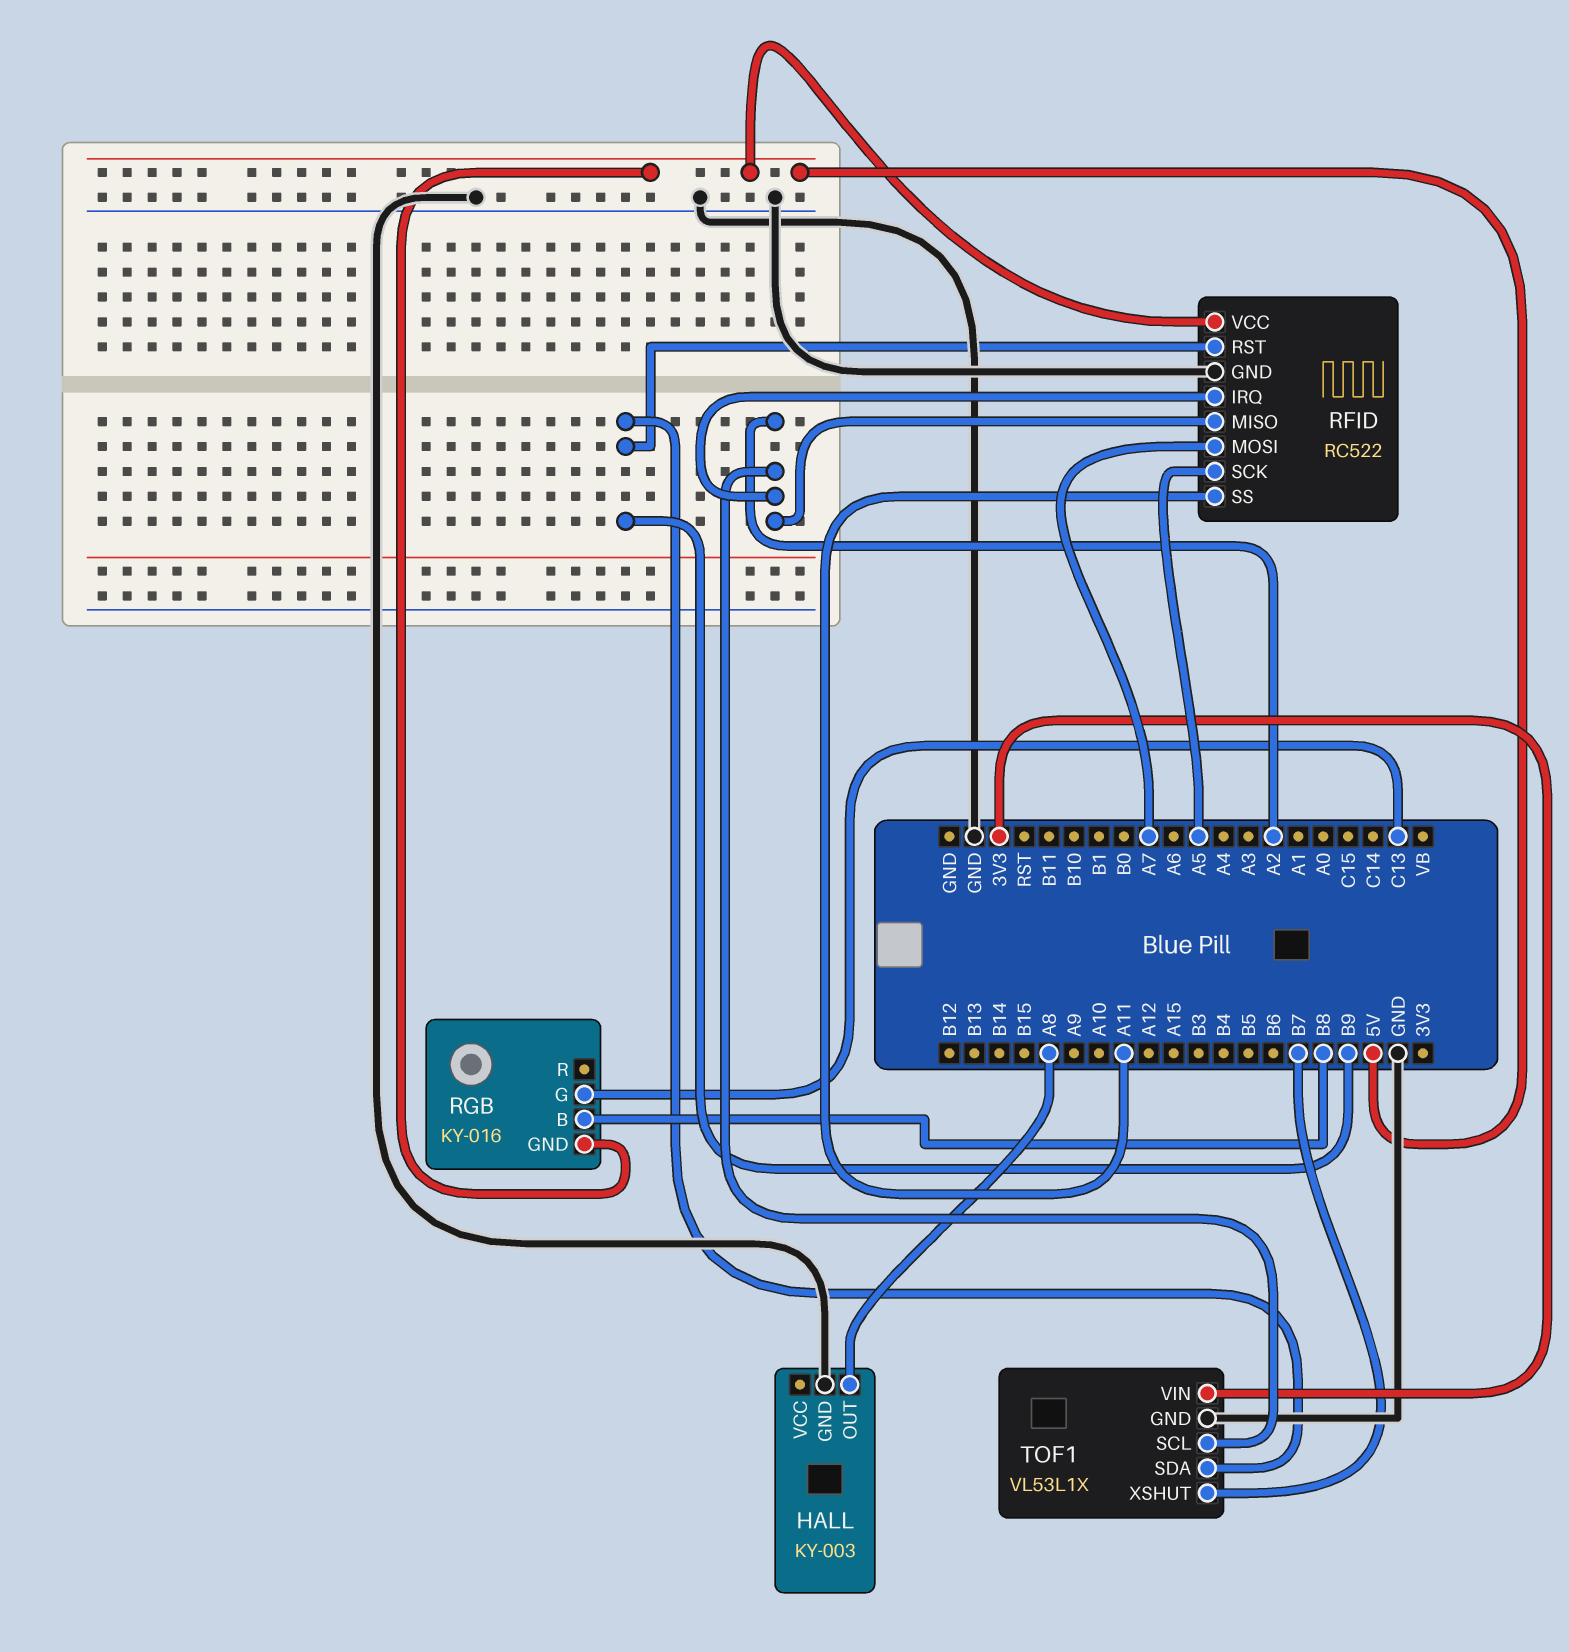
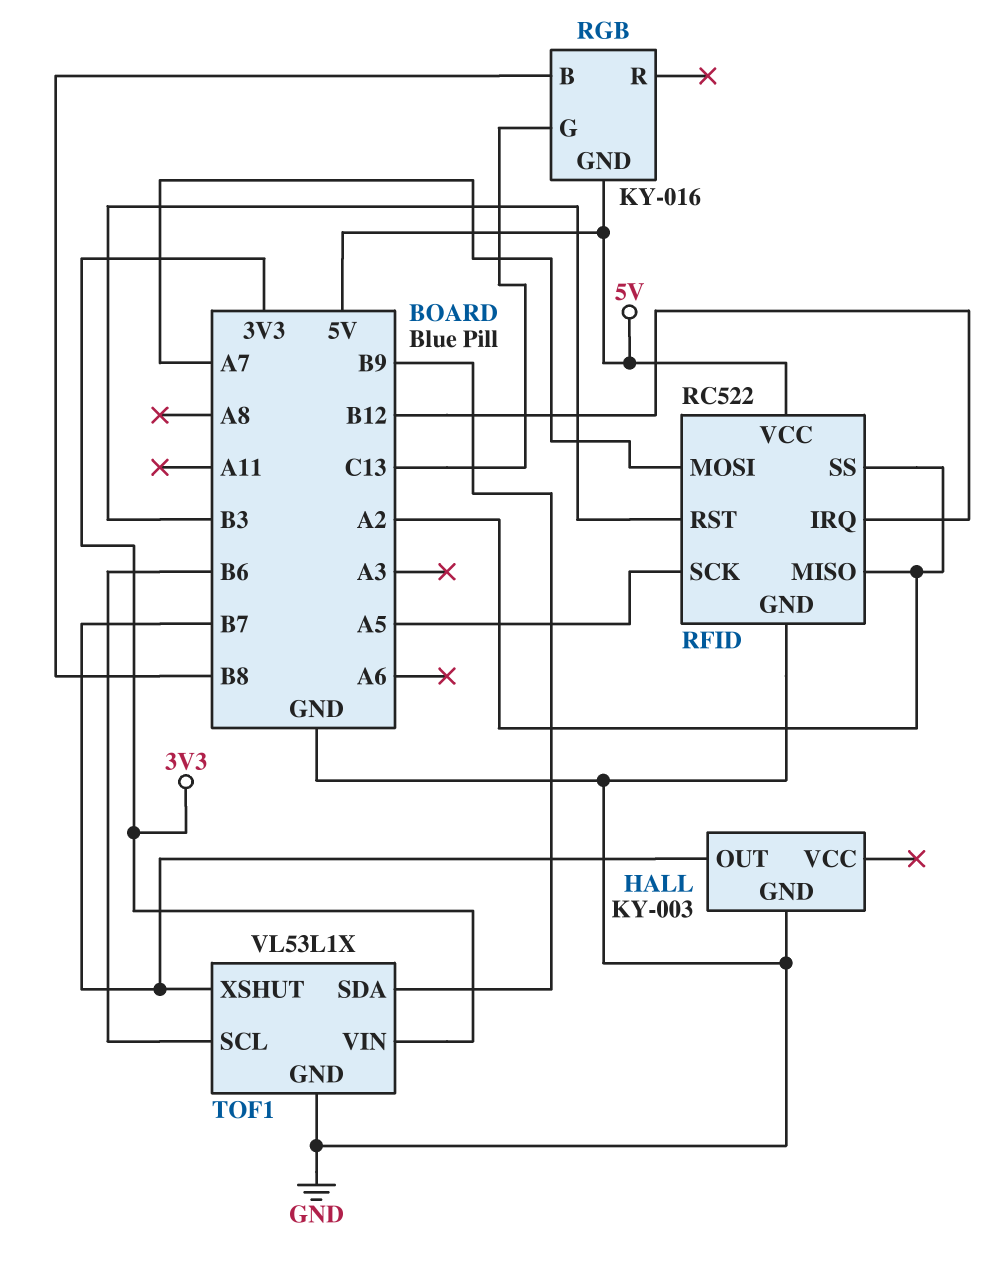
HALL pin OUT: A8 -> B7
RFID pin IRQ: A2 -> B12
RFID pin RST: B9 -> B3
RFID pin SS: A11 -> A2
TOF1 pin SCL: A2 -> B6

